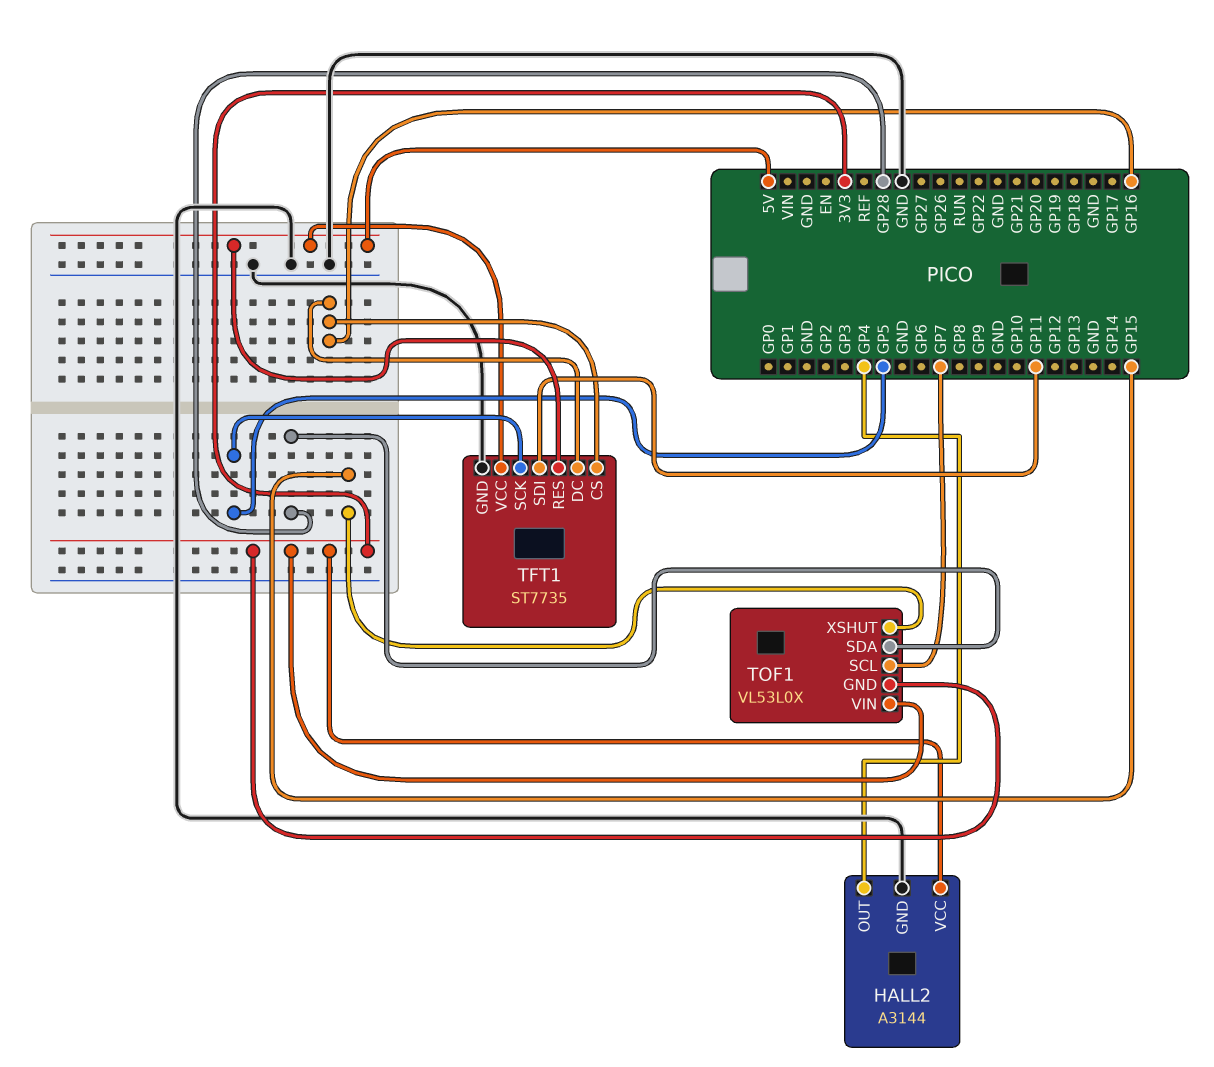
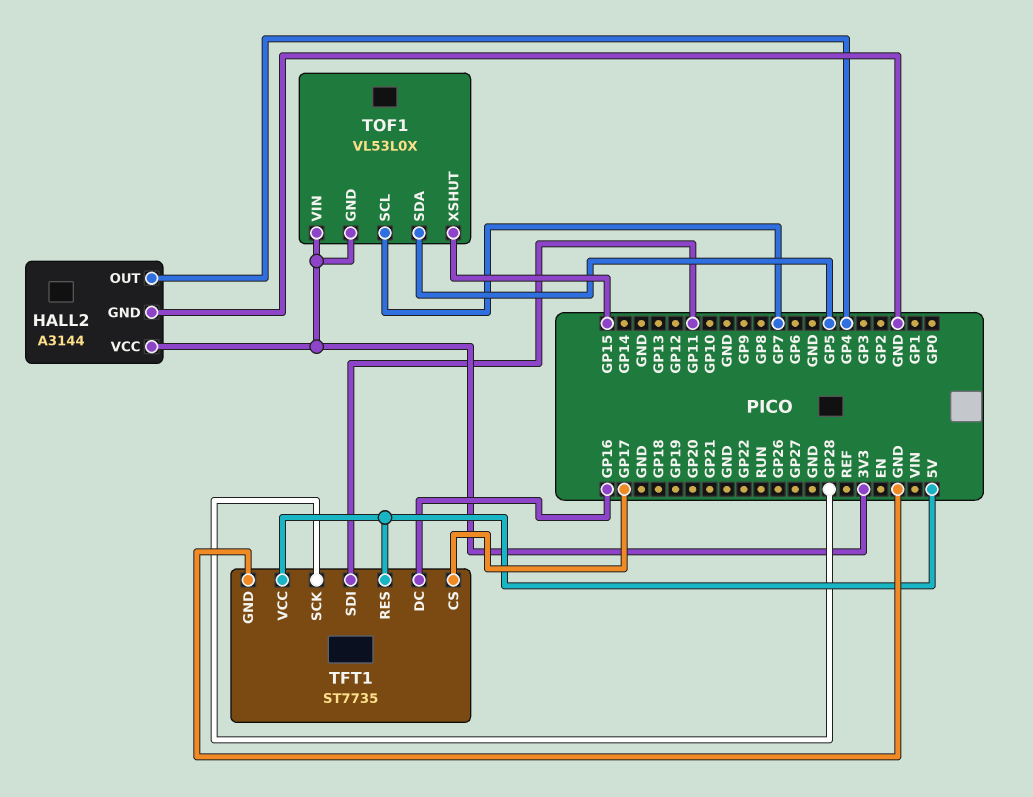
TFT1 pin CS: GP16 -> GP17
TFT1 pin SCK: GP5 -> GP28
TOF1 pin SDA: GP28 -> GP5

